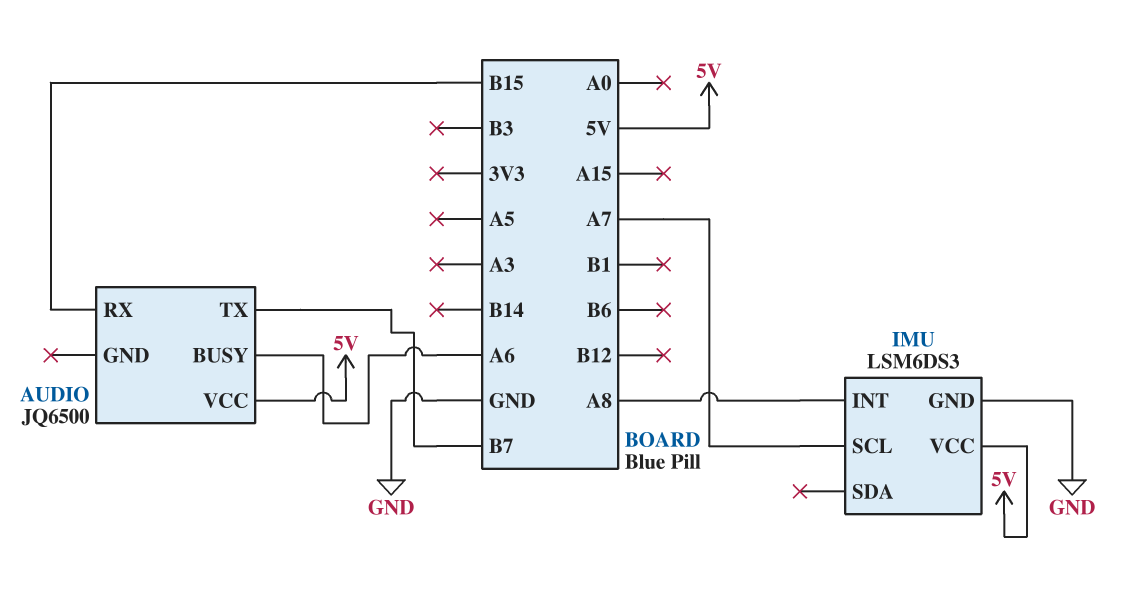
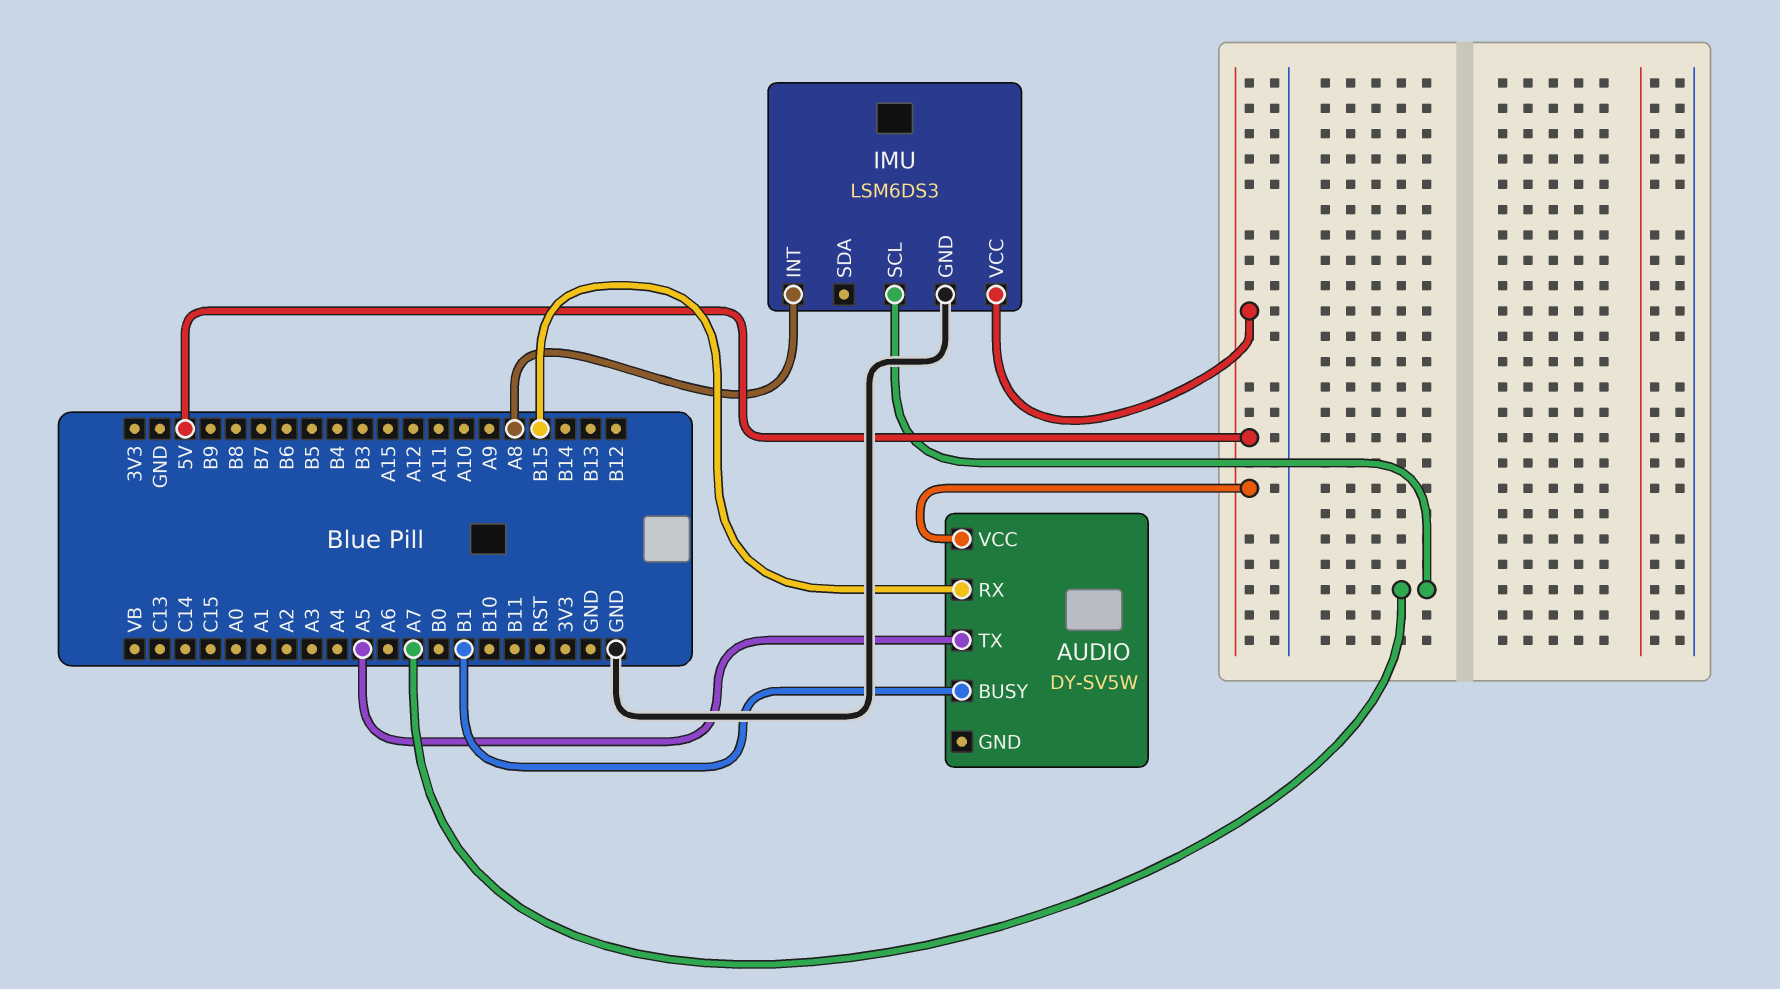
AUDIO: JQ6500 -> DY-SV5W
AUDIO pin BUSY: A6 -> B1
AUDIO pin TX: B7 -> A5

